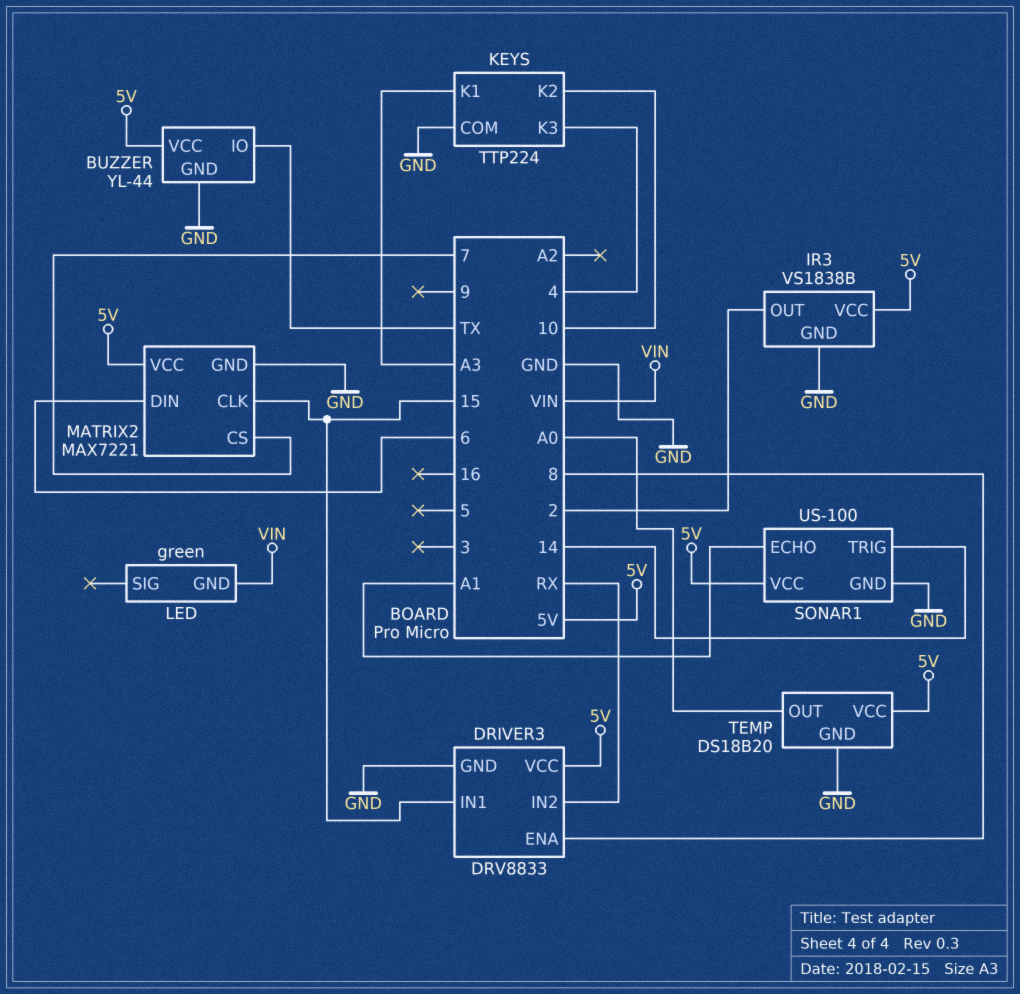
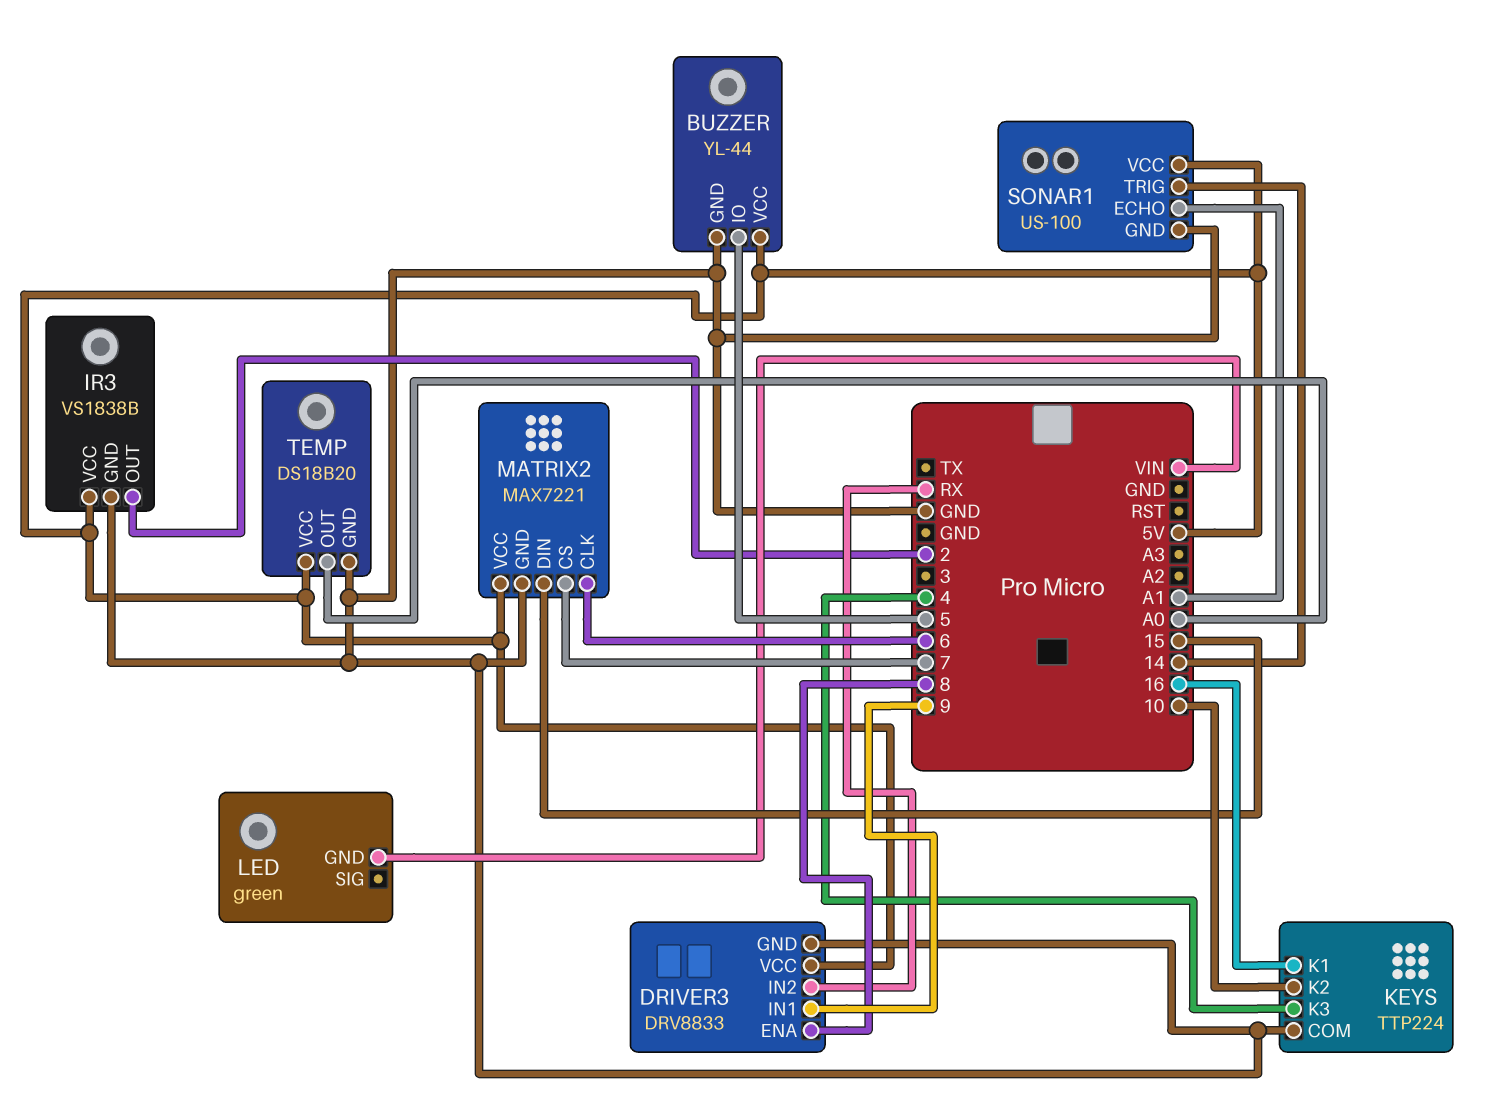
BUZZER pin IO: TX -> 5
DRIVER3 pin IN1: 15 -> 9
KEYS pin K1: A3 -> 16
MATRIX2 pin CLK: 15 -> 6
MATRIX2 pin DIN: 6 -> 15

